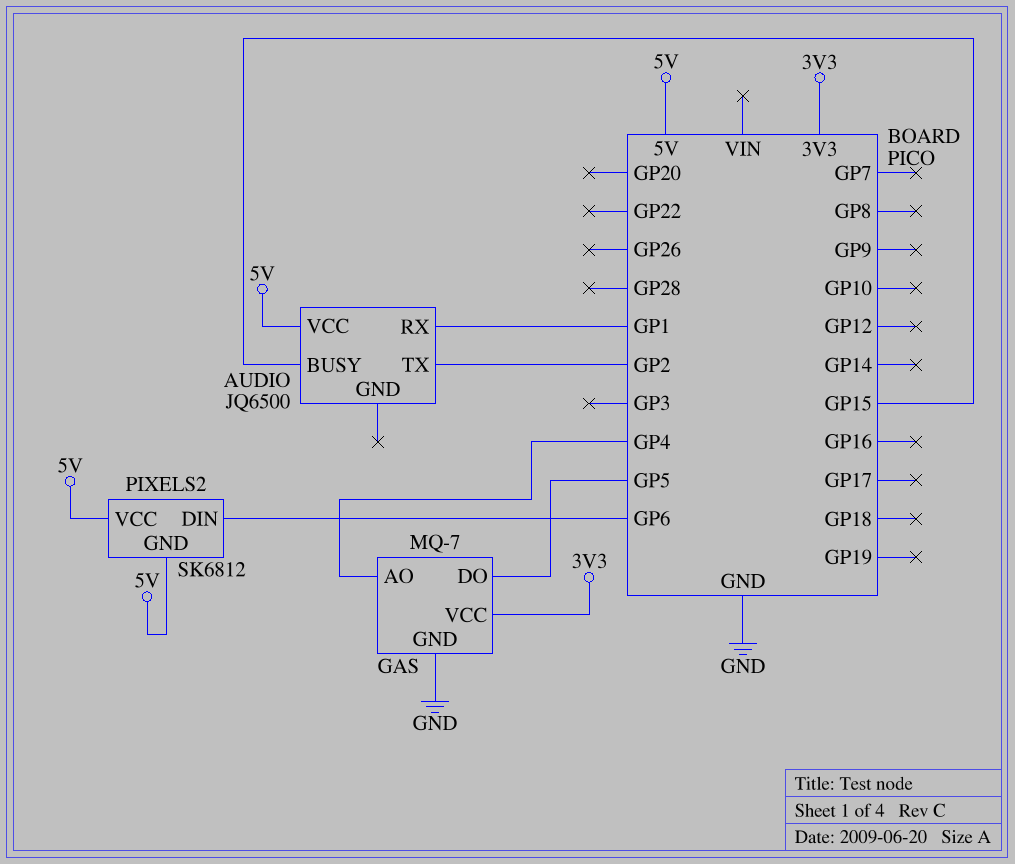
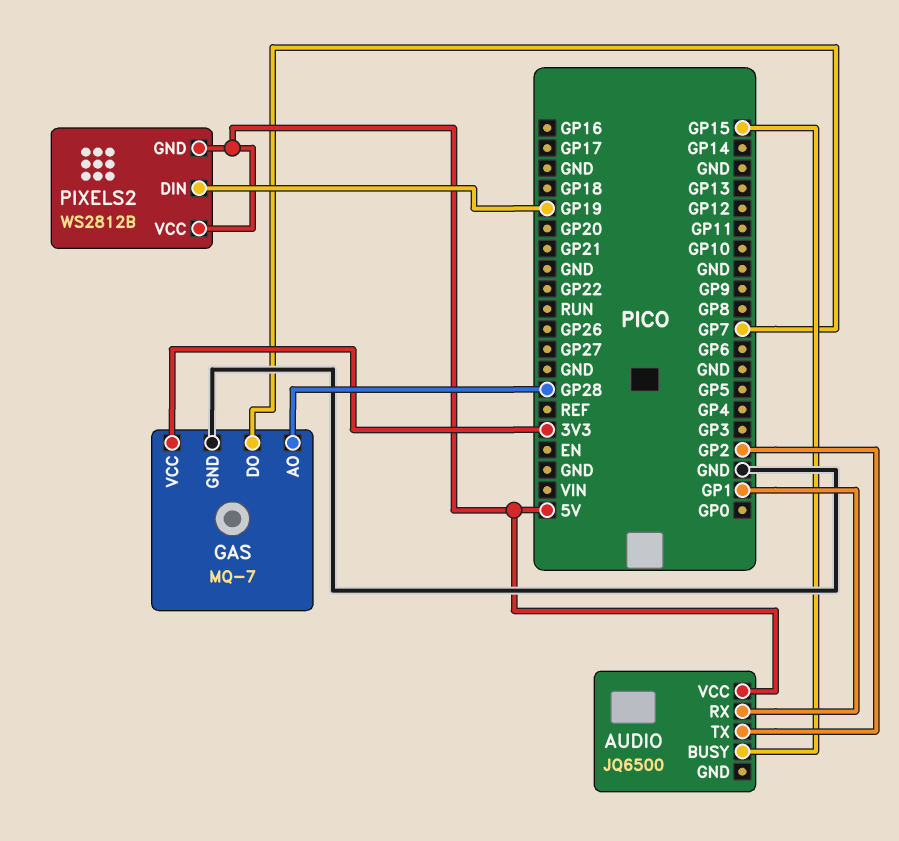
GAS pin AO: GP4 -> GP28
GAS pin DO: GP5 -> GP7
PIXELS2: SK6812 -> WS2812B
PIXELS2 pin DIN: GP6 -> GP19

